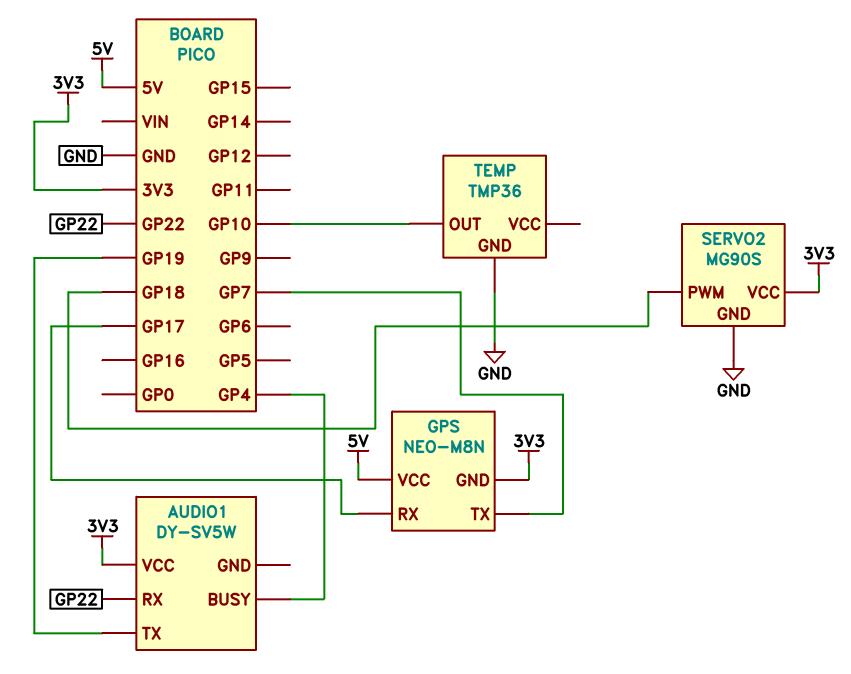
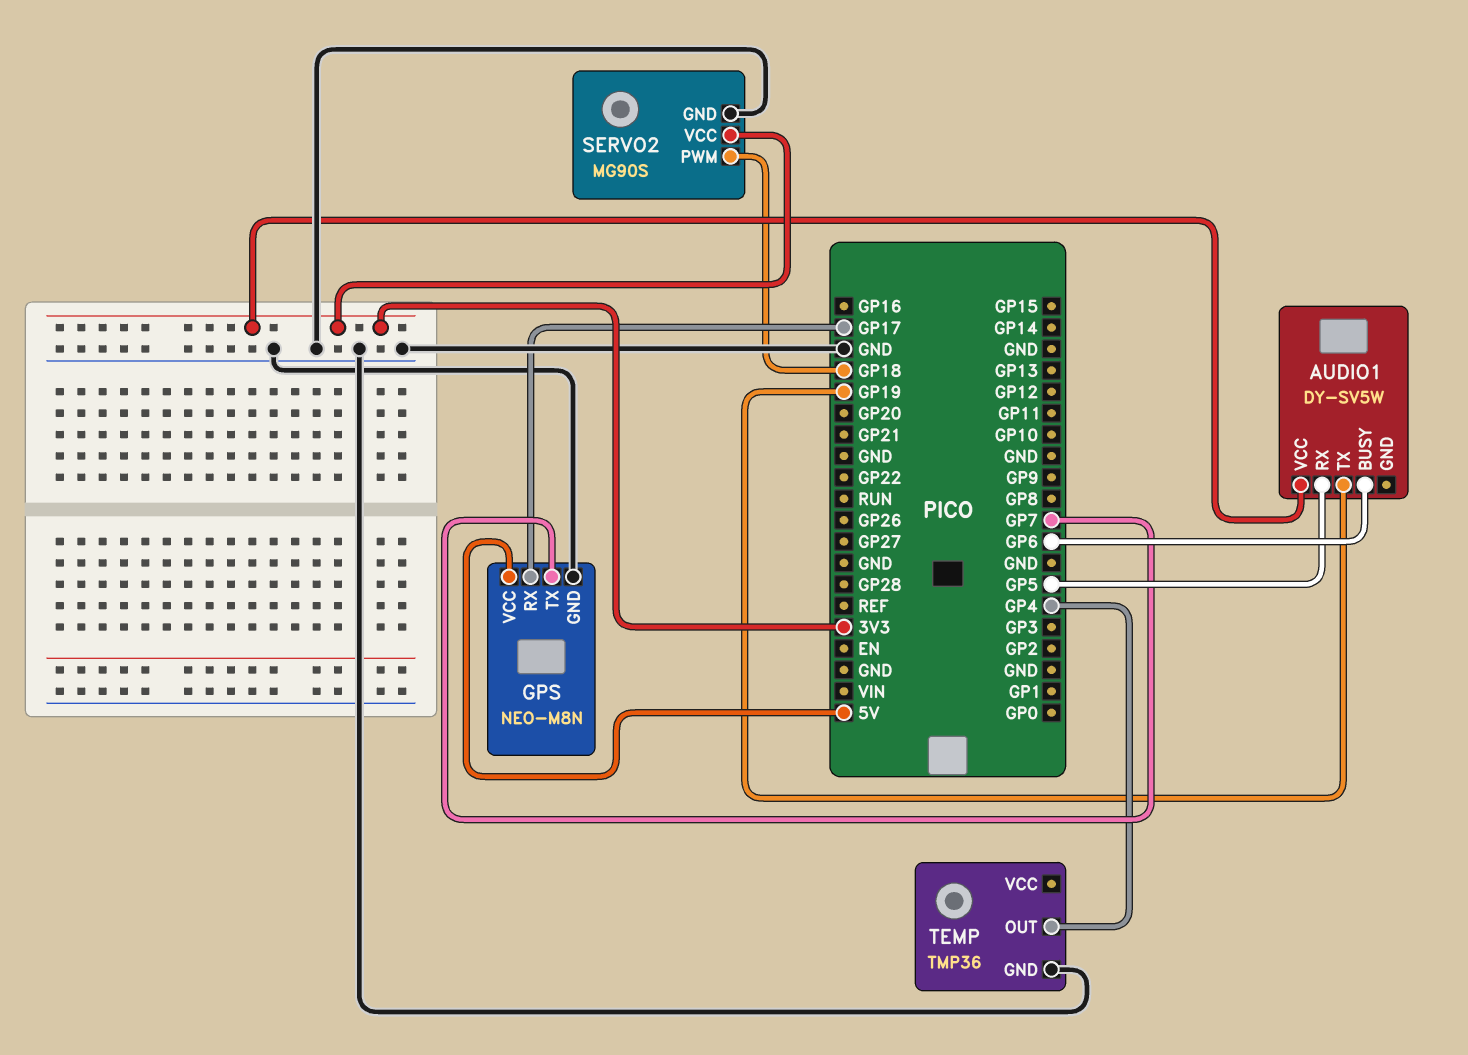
AUDIO1 pin BUSY: GP4 -> GP6
AUDIO1 pin RX: GP22 -> GP5
GPS pin GND: 3V3 -> GND
TEMP pin OUT: GP10 -> GP4

